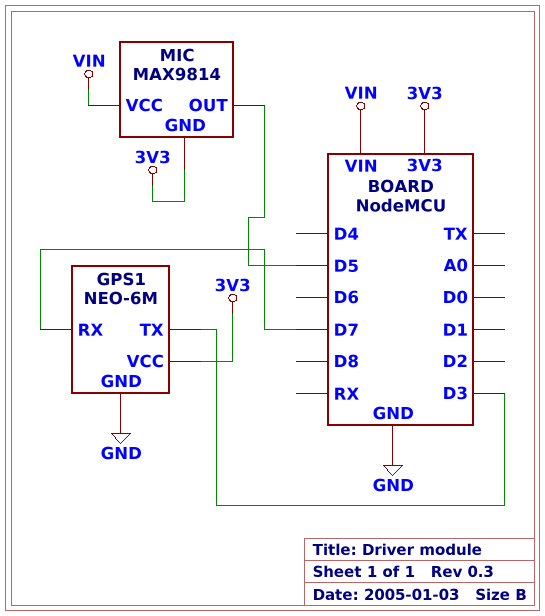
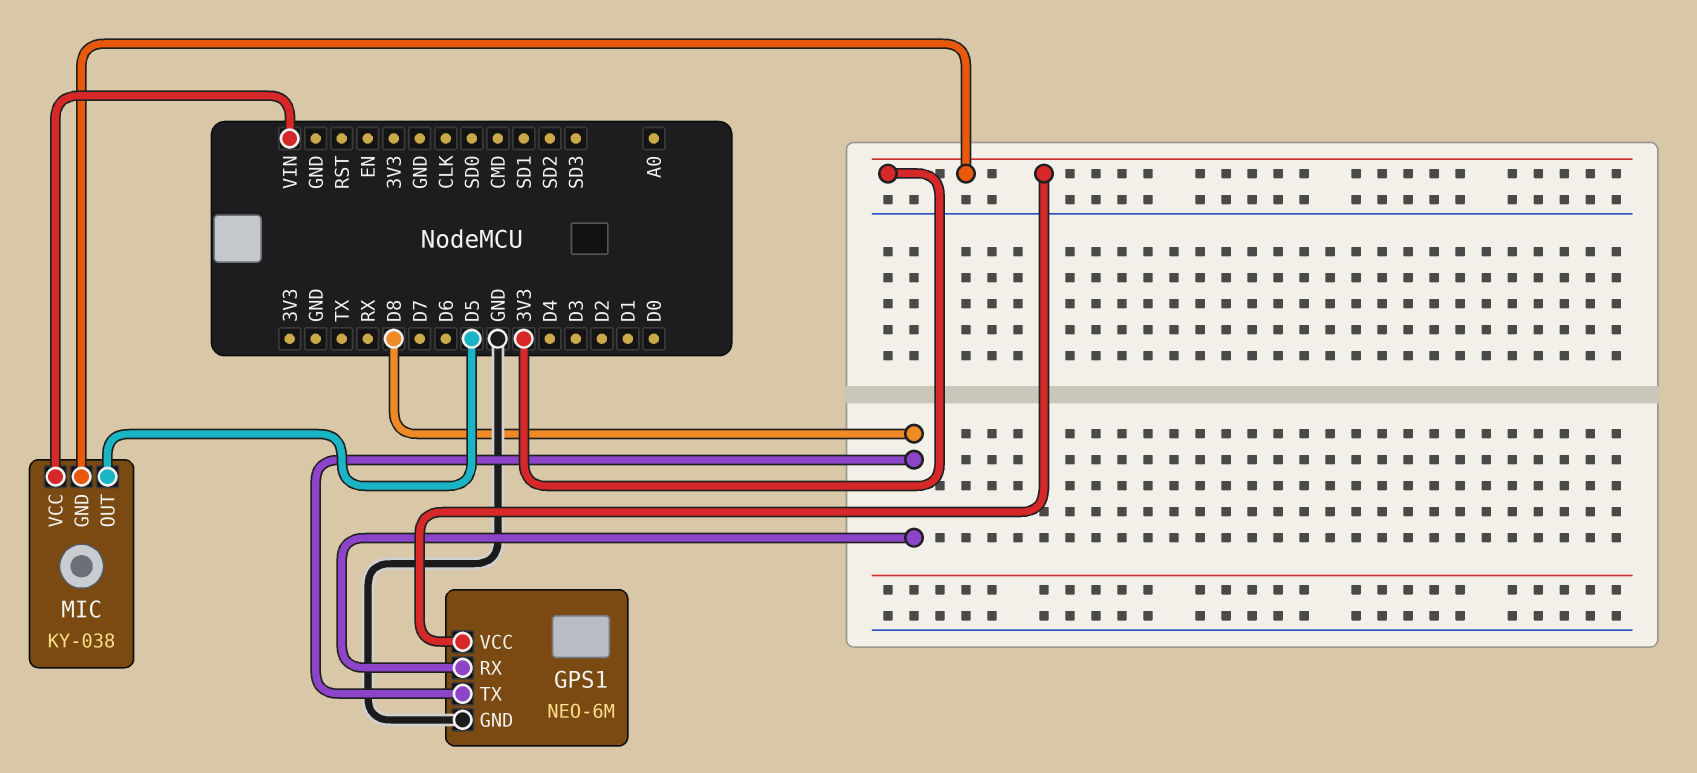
GPS1 pin RX: D7 -> D8
GPS1 pin TX: D3 -> D8
MIC: MAX9814 -> KY-038

